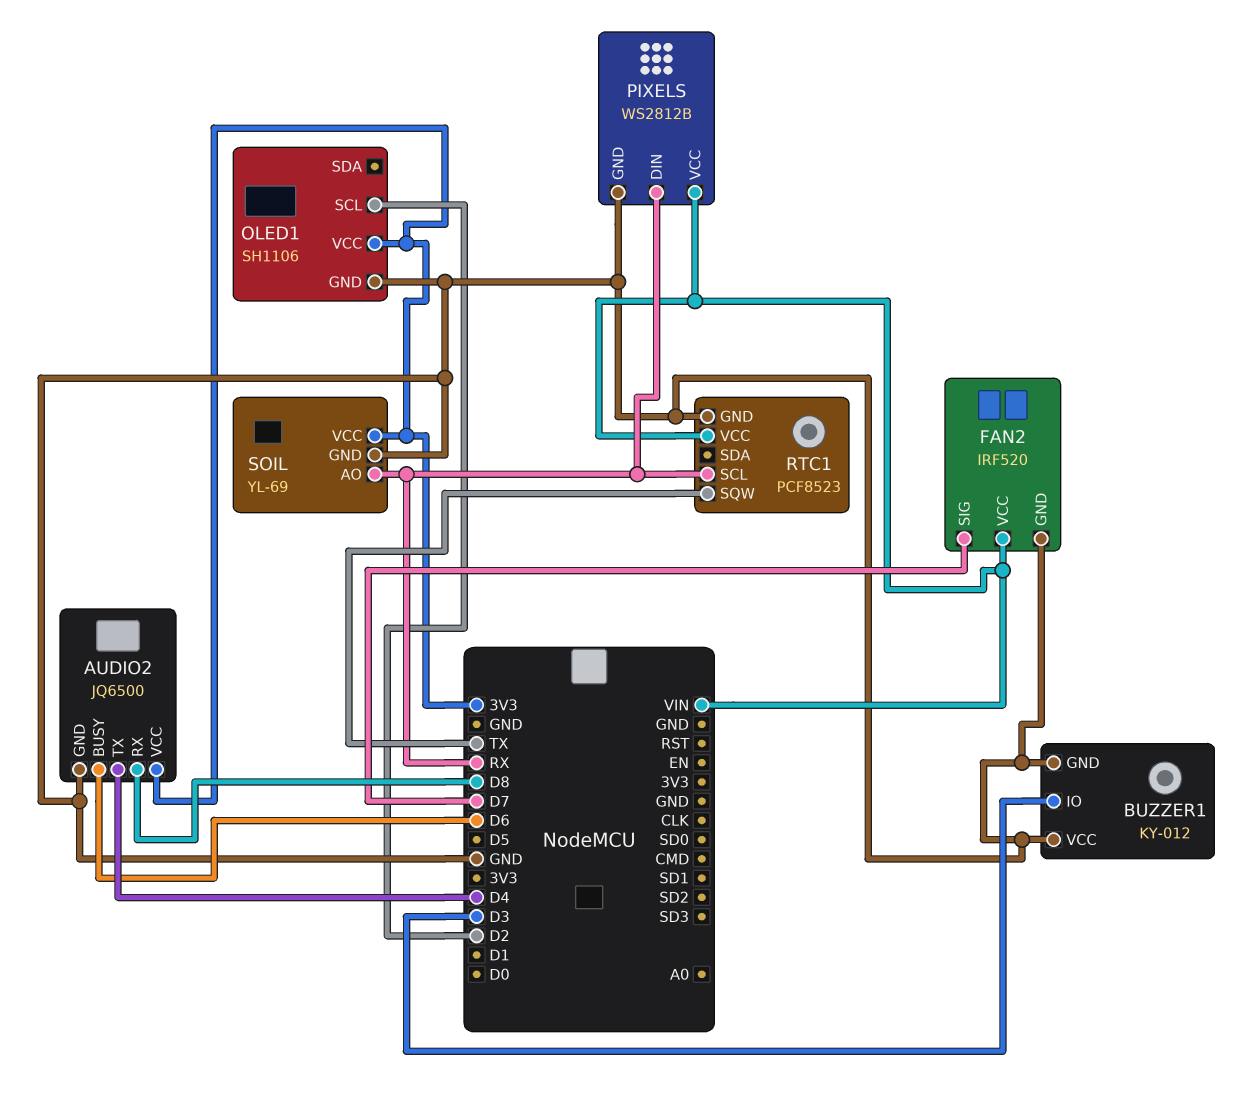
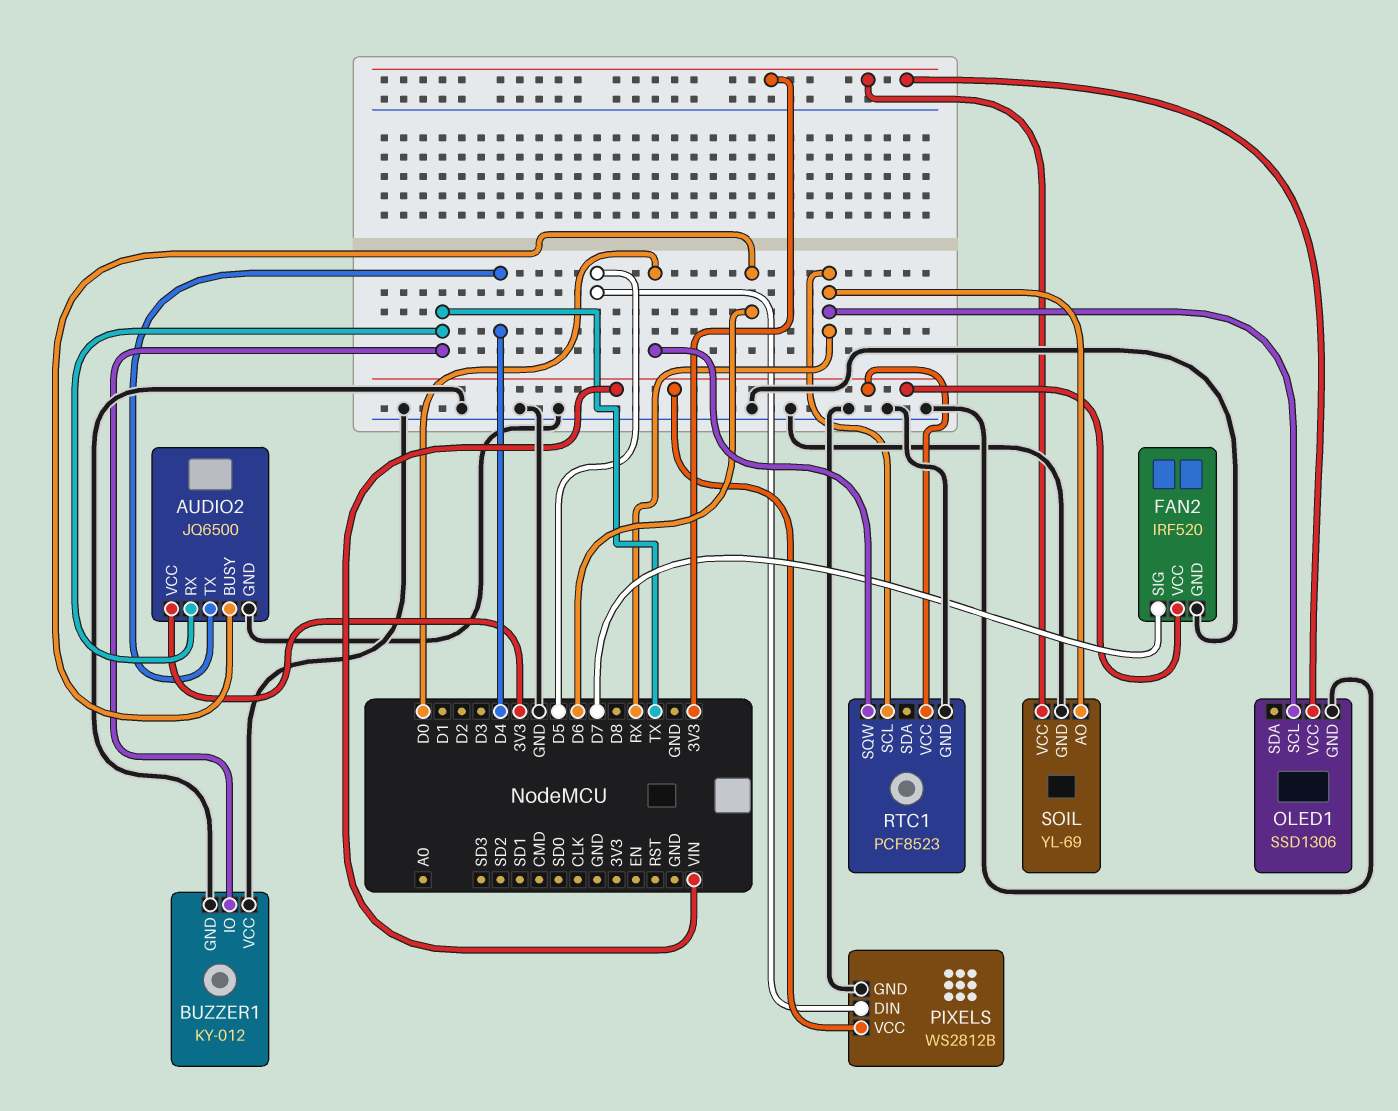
AUDIO2 pin RX: D8 -> TX
BUZZER1 pin IO: D3 -> TX
OLED1: SH1106 -> SSD1306
OLED1 pin SCL: D2 -> RX
PIXELS pin DIN: RX -> D5
RTC1 pin SQW: TX -> D0

